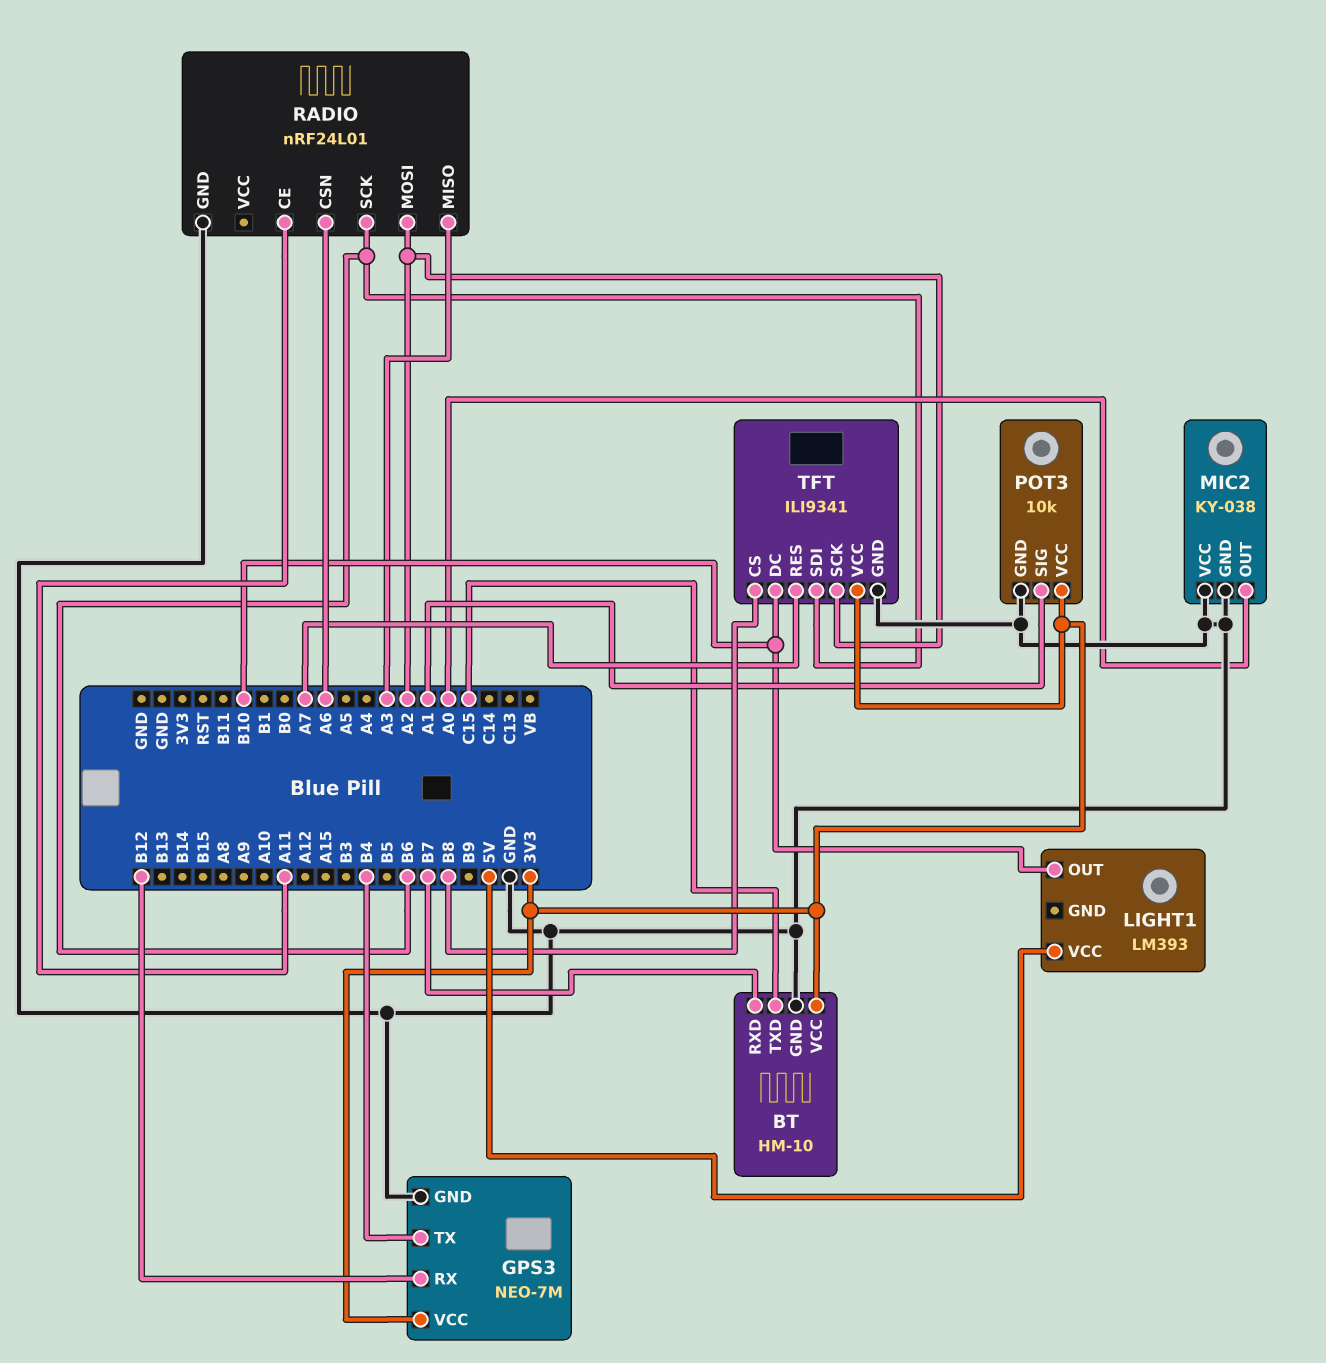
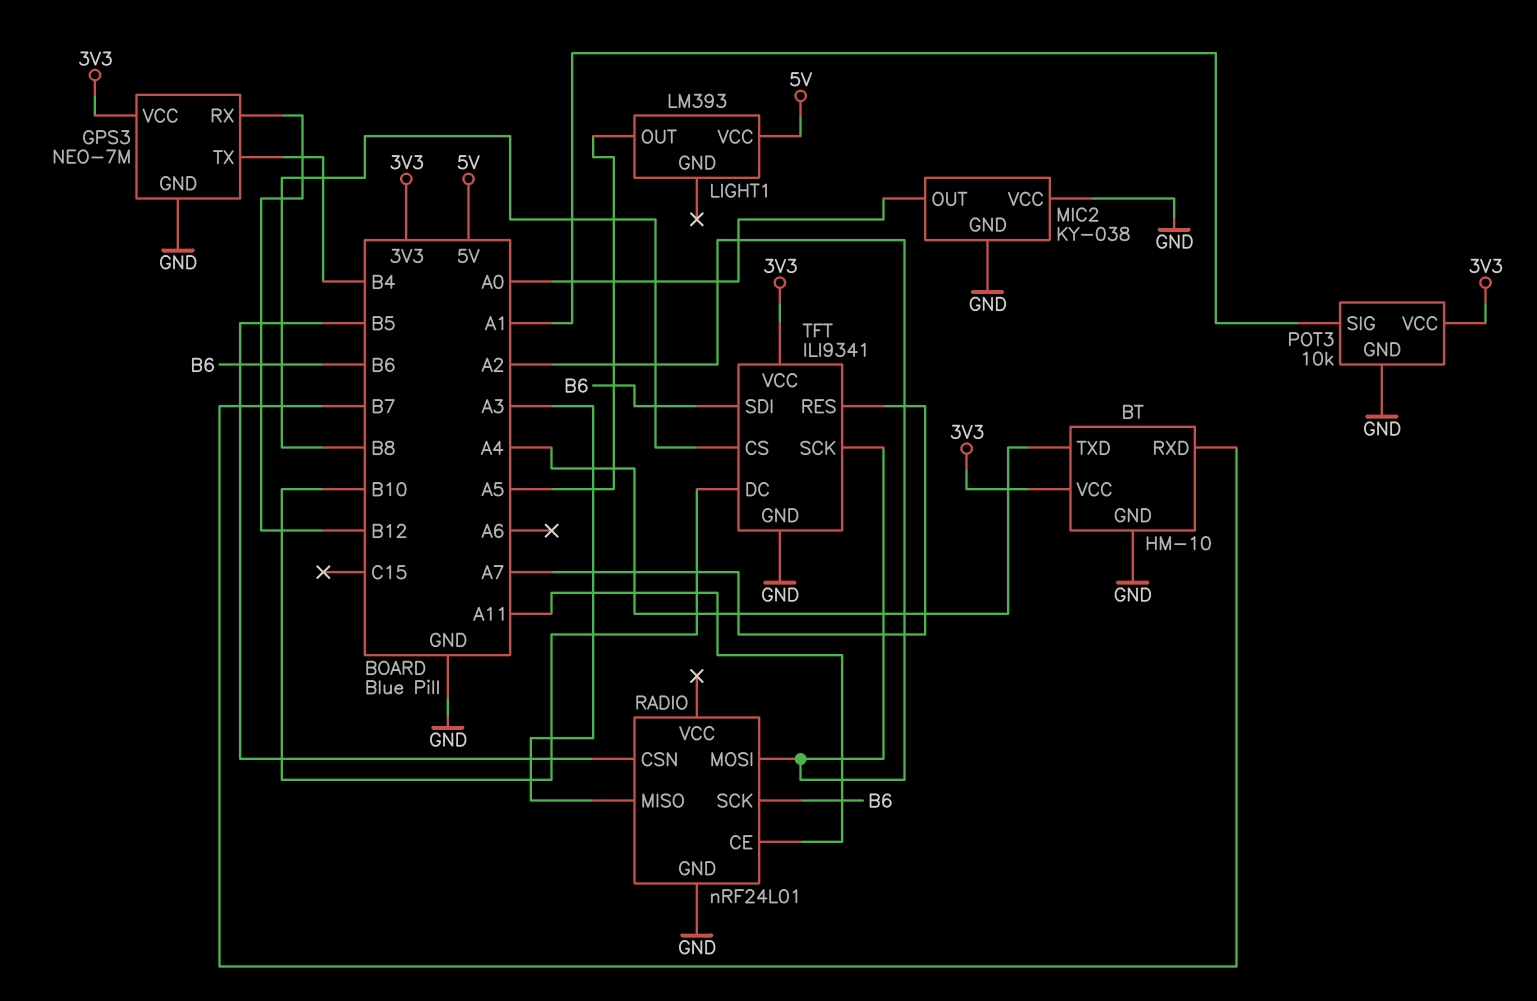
BT pin TXD: C15 -> A4
LIGHT1 pin OUT: B10 -> A5
RADIO pin CSN: A6 -> B5

